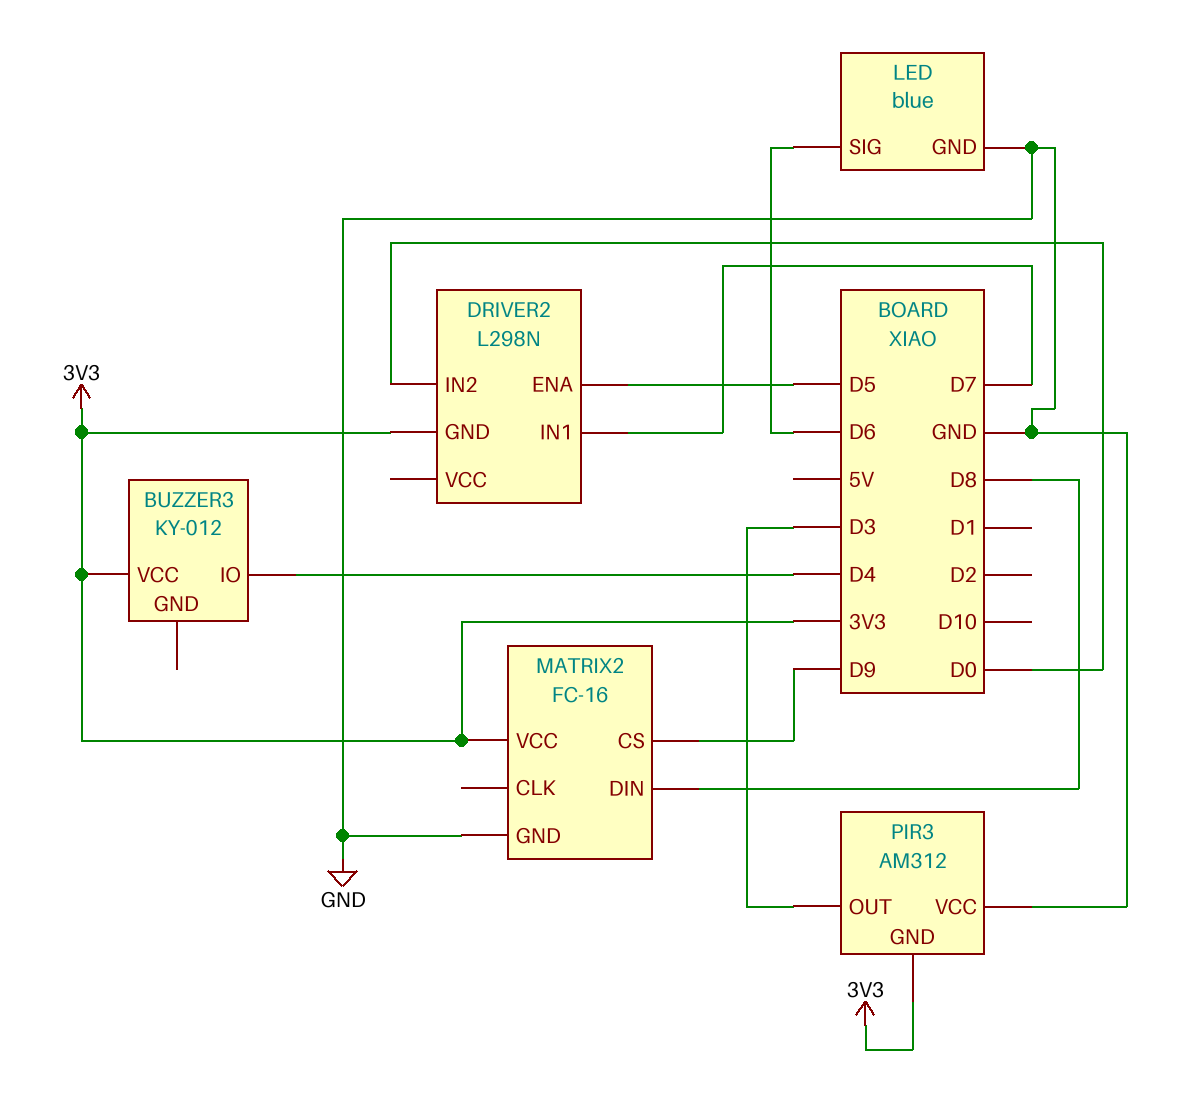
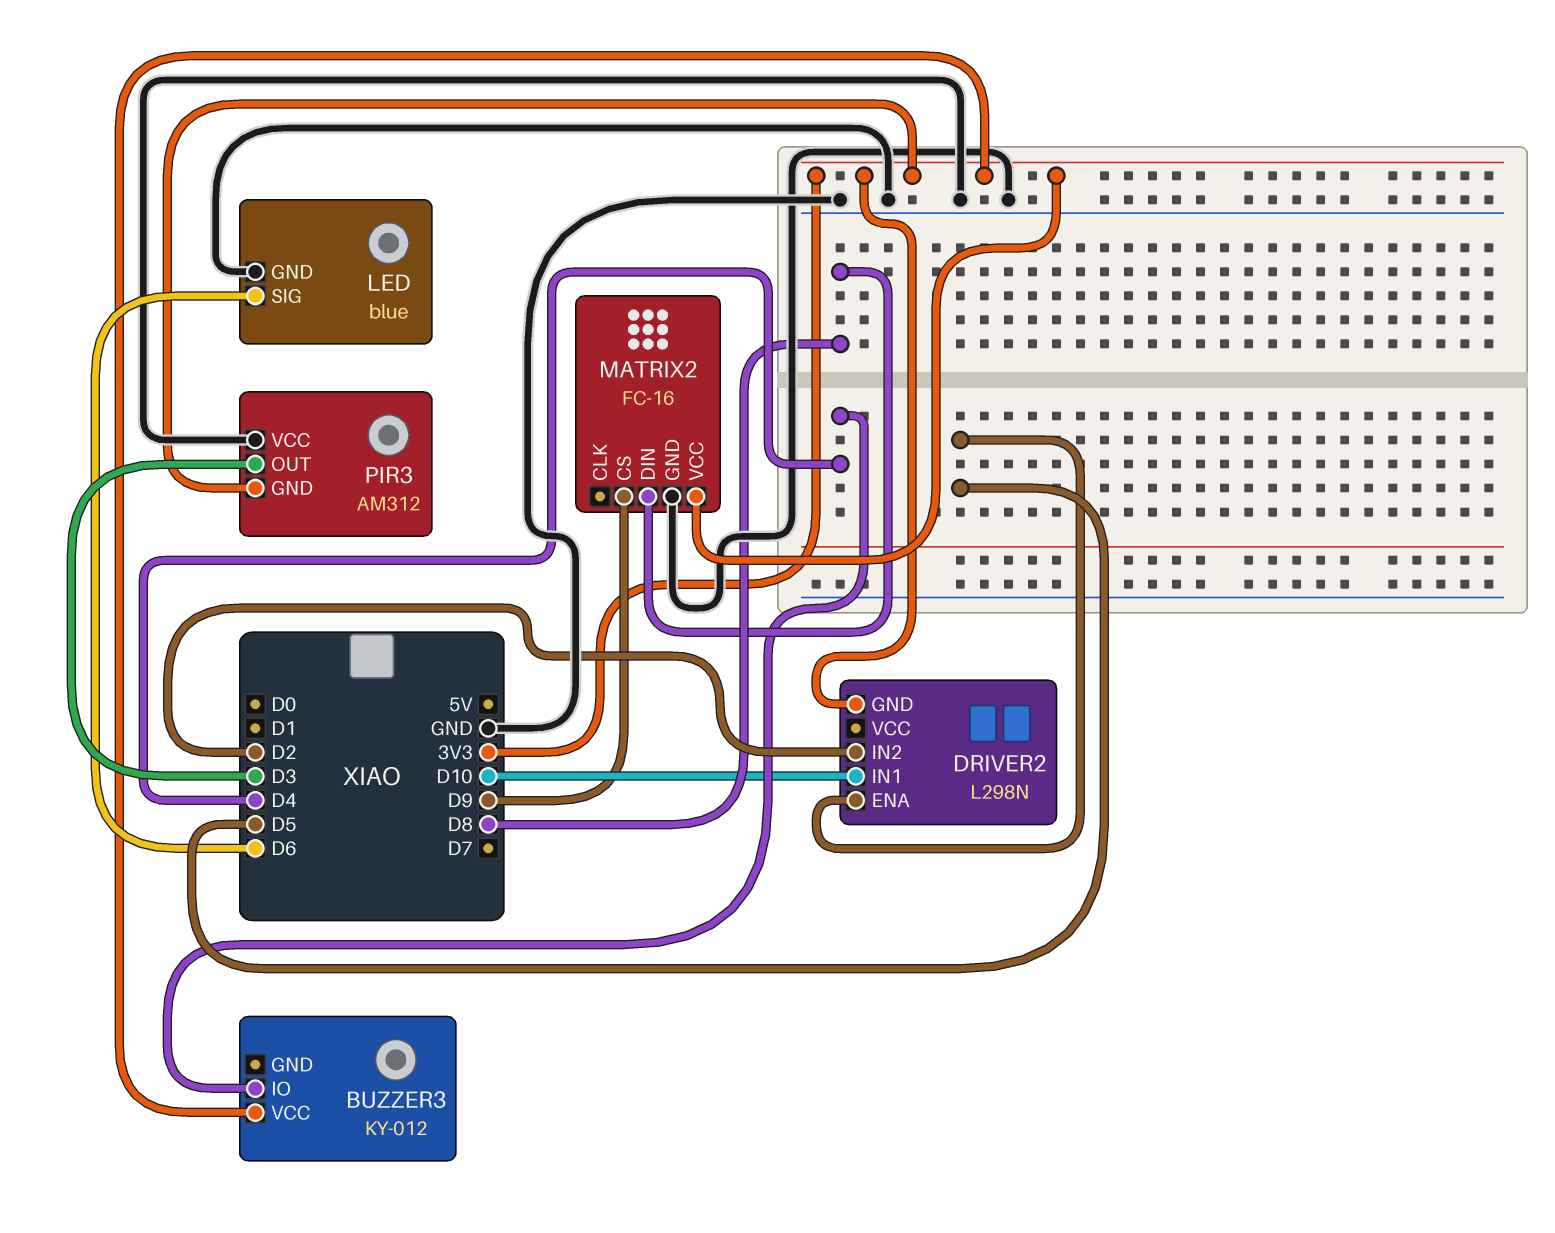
DRIVER2 pin IN1: D7 -> D10
DRIVER2 pin IN2: D0 -> D2

